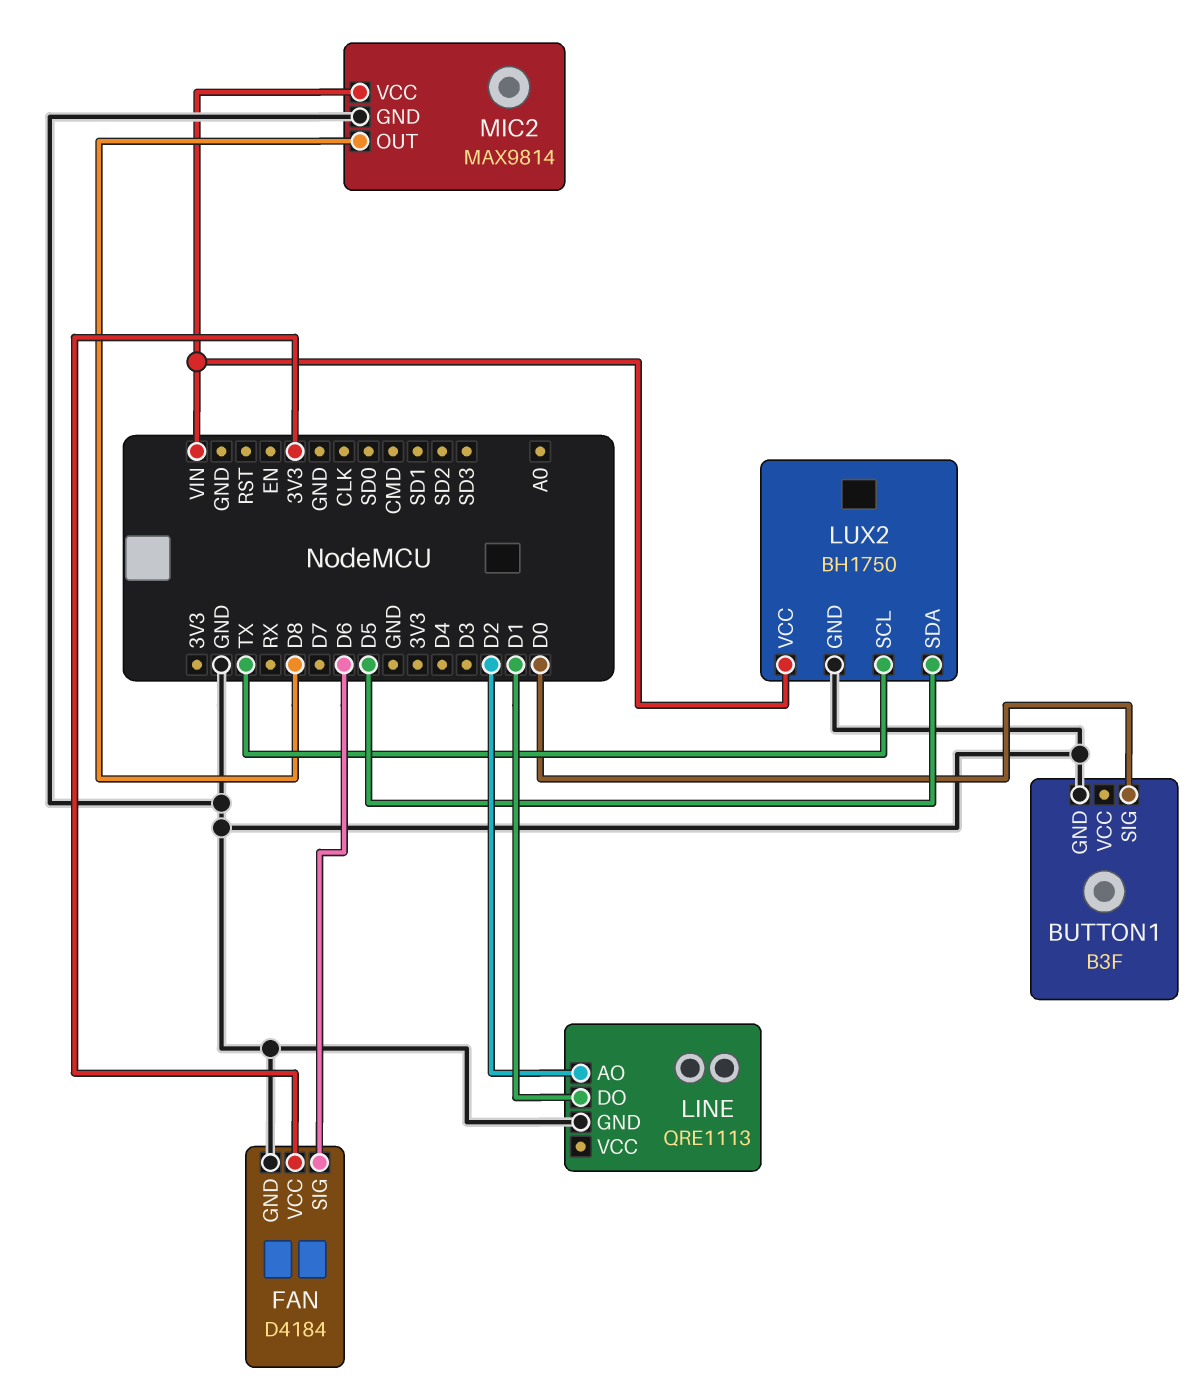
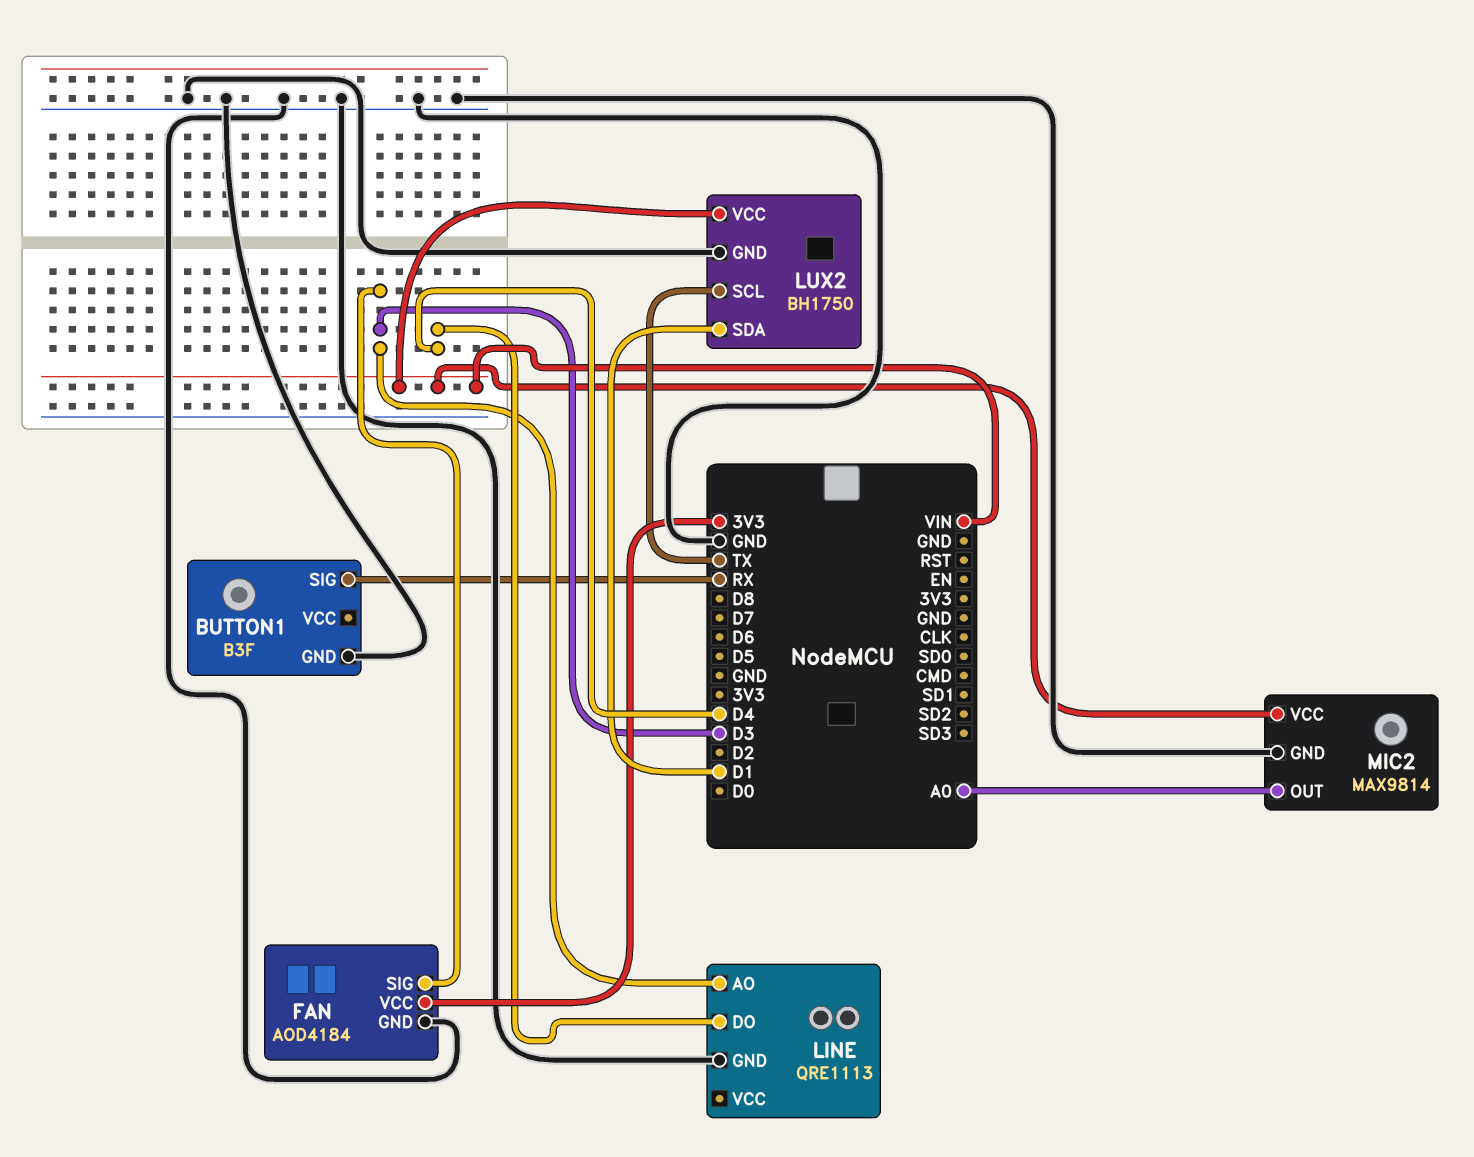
BUTTON1 pin SIG: D0 -> RX
FAN: D4184 -> AOD4184
FAN pin SIG: D6 -> D3
LINE pin AO: D2 -> D3
LINE pin DO: D1 -> D4
LUX2 pin SDA: D5 -> D1
MIC2 pin OUT: D8 -> A0

